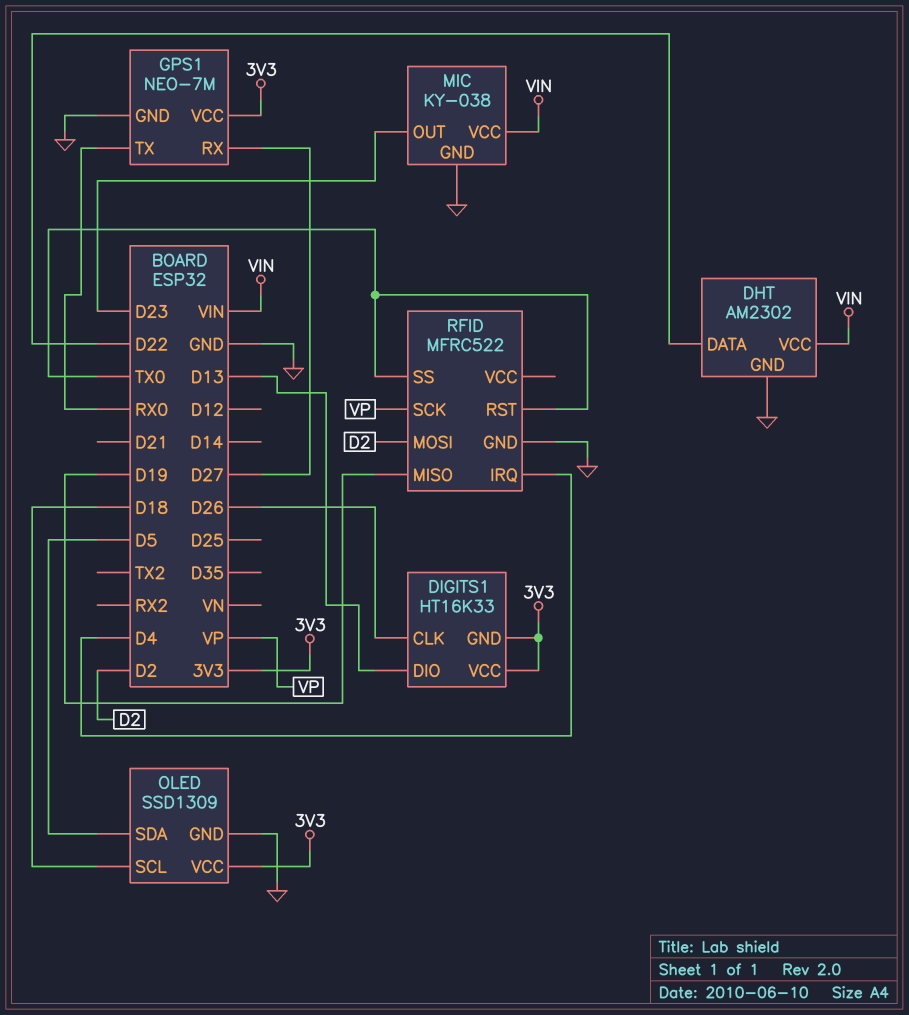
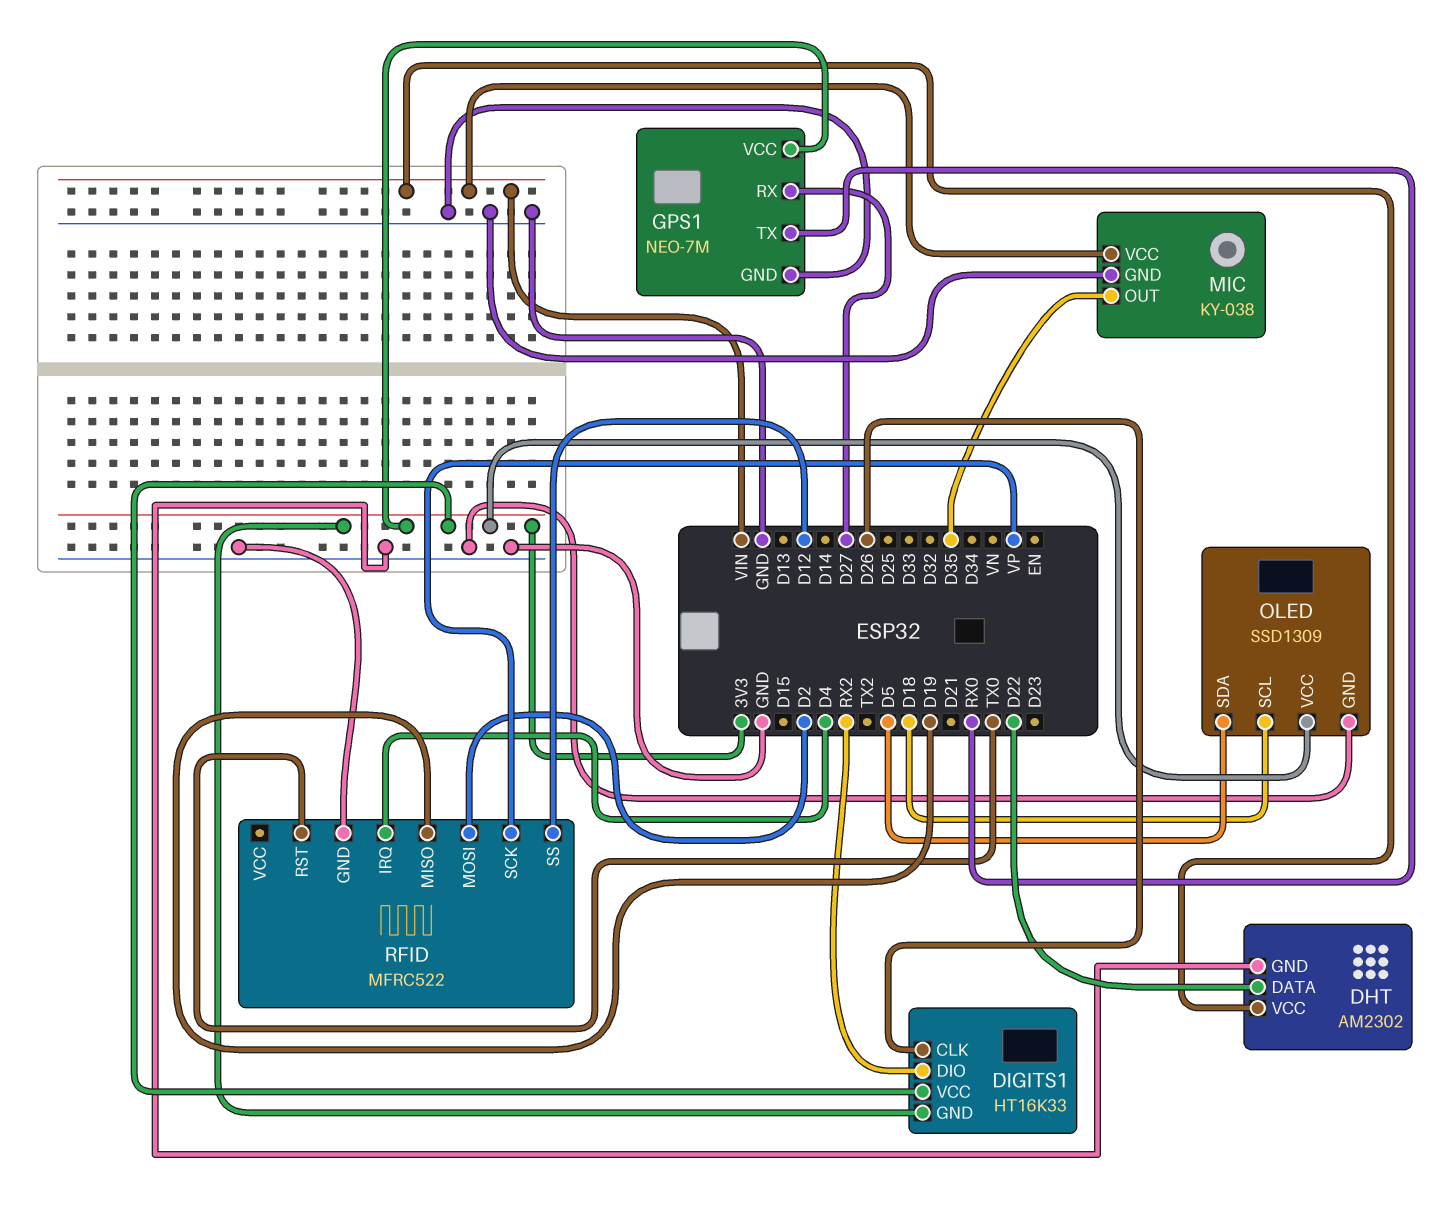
DIGITS1 pin DIO: D13 -> RX2
MIC pin OUT: D23 -> D35
RFID pin SS: TX0 -> D12

